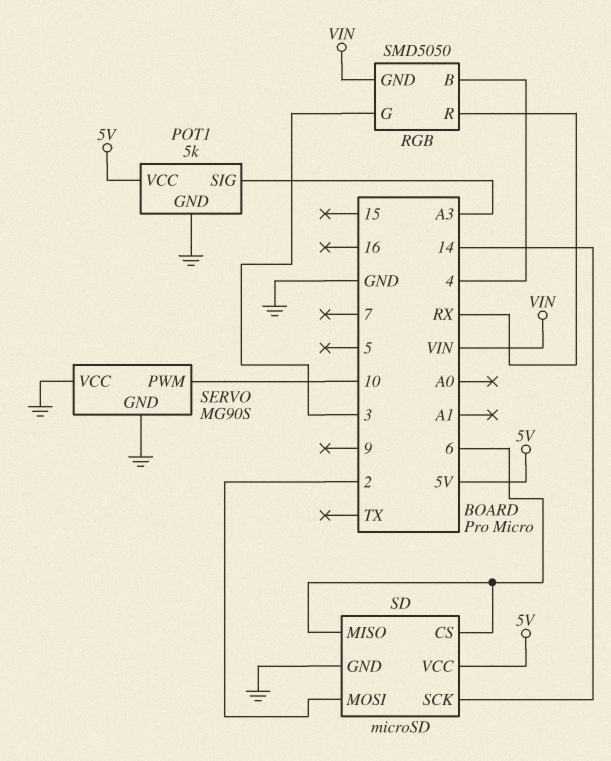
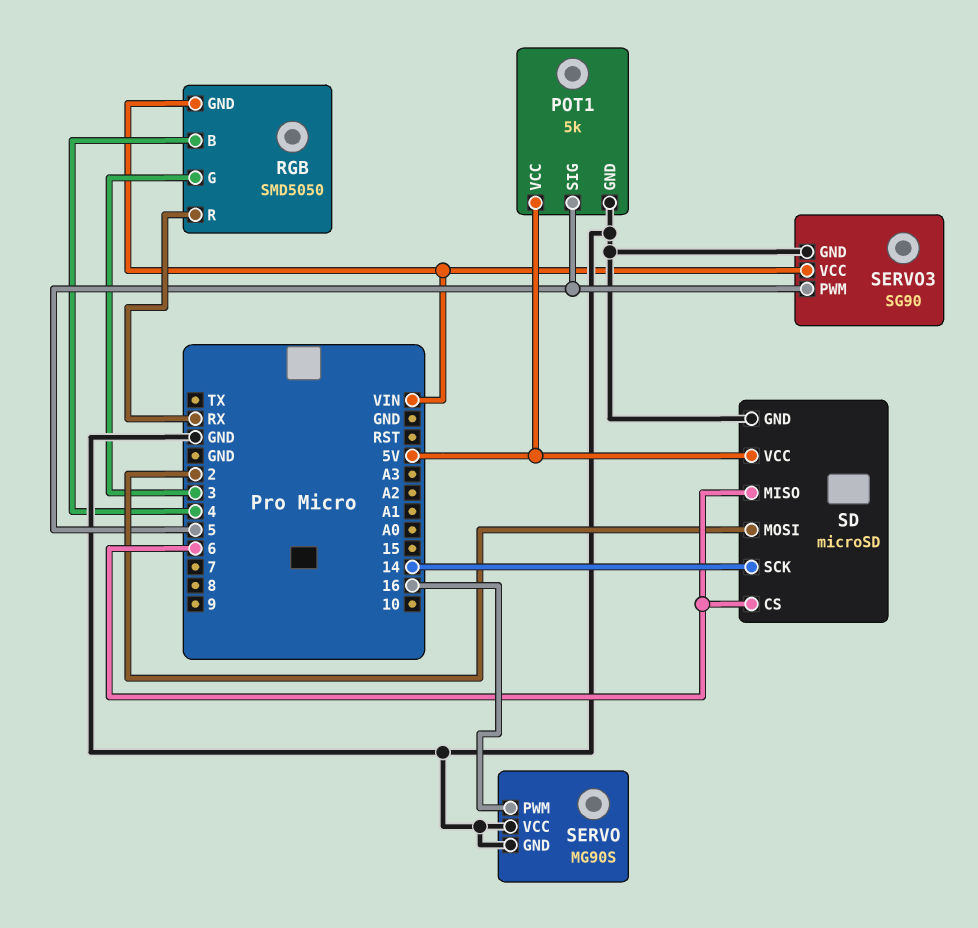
POT1 pin SIG: A3 -> 5
SERVO pin PWM: 10 -> 16
SERVO3: none -> SG90
SERVO3 pin GND: none -> GND
SERVO3 pin PWM: none -> 5
SERVO3 pin VCC: none -> VIN

